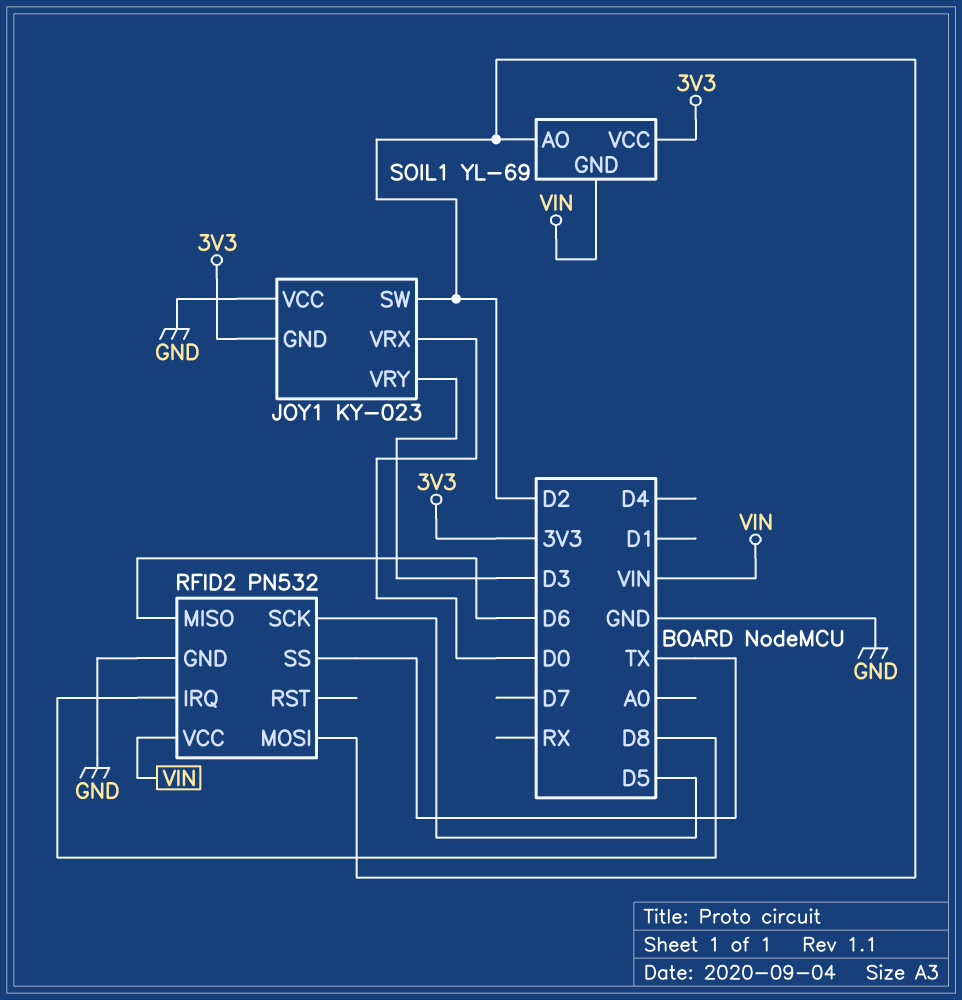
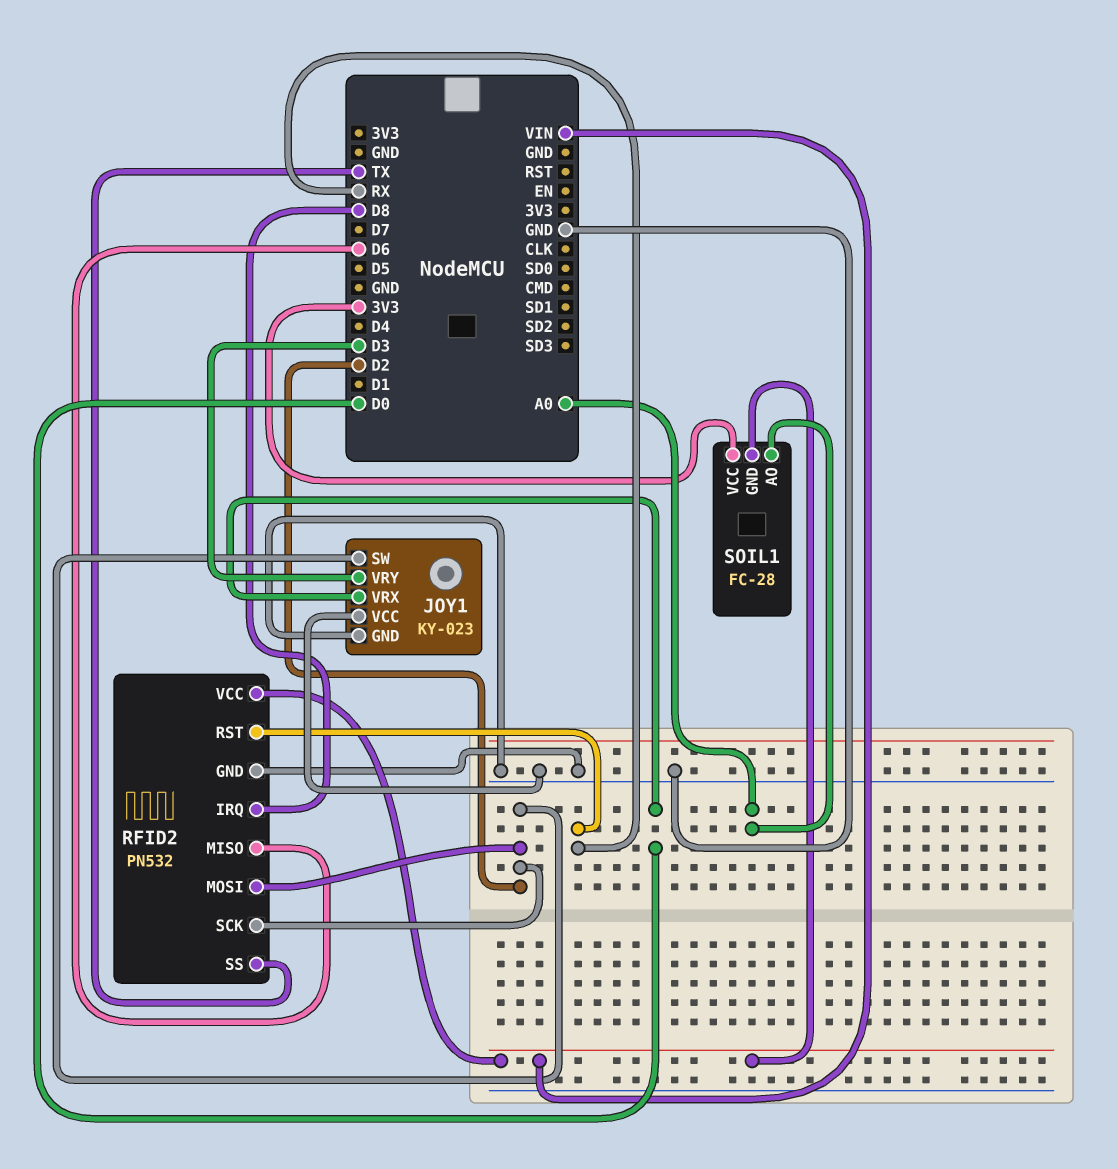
JOY1 pin GND: 3V3 -> GND
RFID2 pin RST: none -> RX
RFID2 pin SCK: D5 -> D2
SOIL1: YL-69 -> FC-28
SOIL1 pin AO: D2 -> A0

